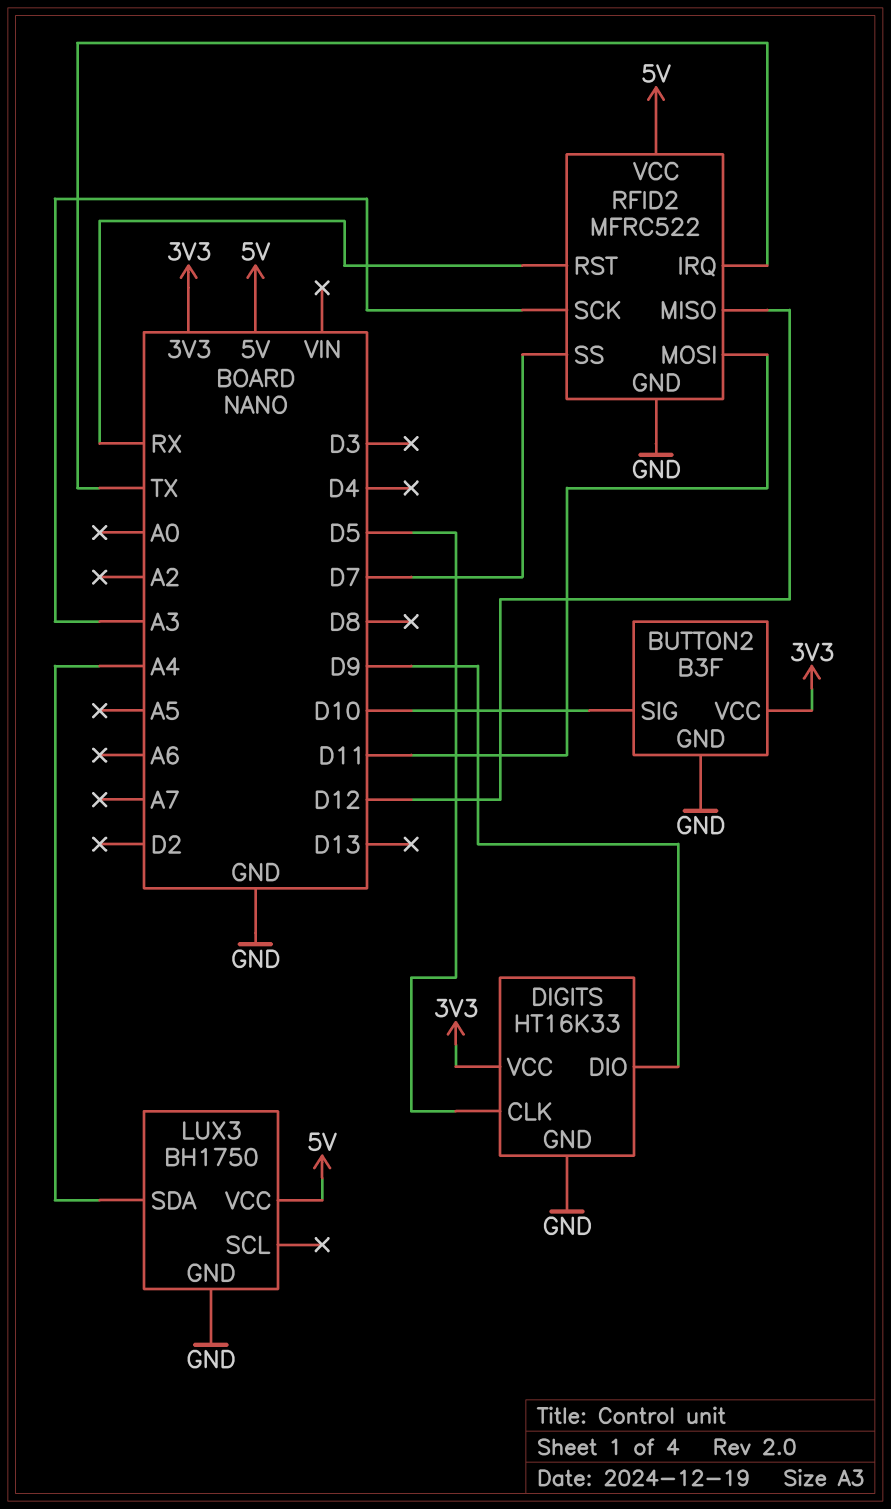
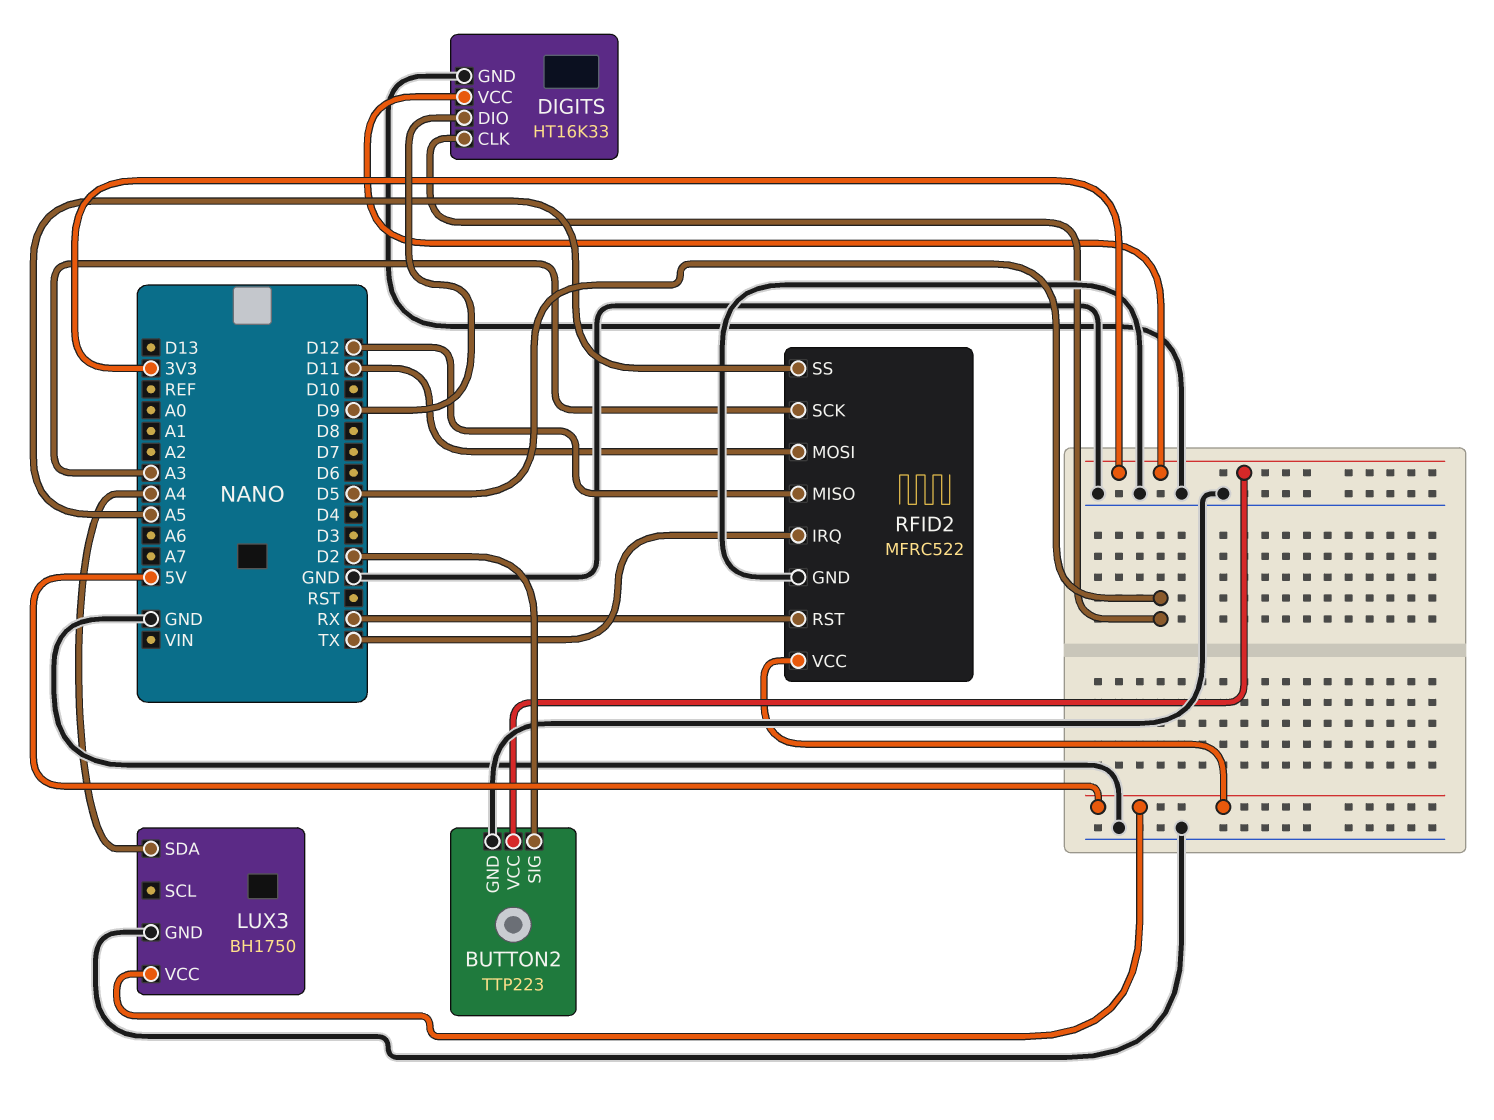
BUTTON2: B3F -> TTP223
BUTTON2 pin SIG: D10 -> D2
RFID2 pin SS: D7 -> A5

